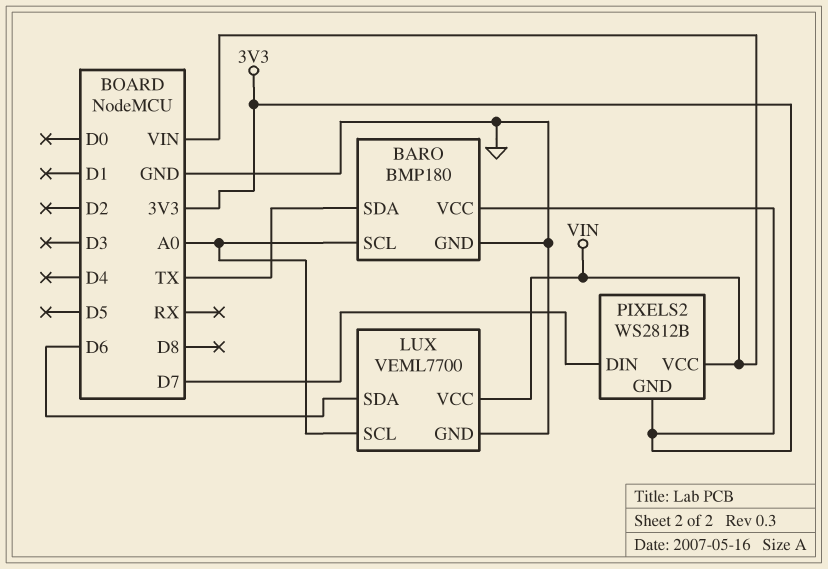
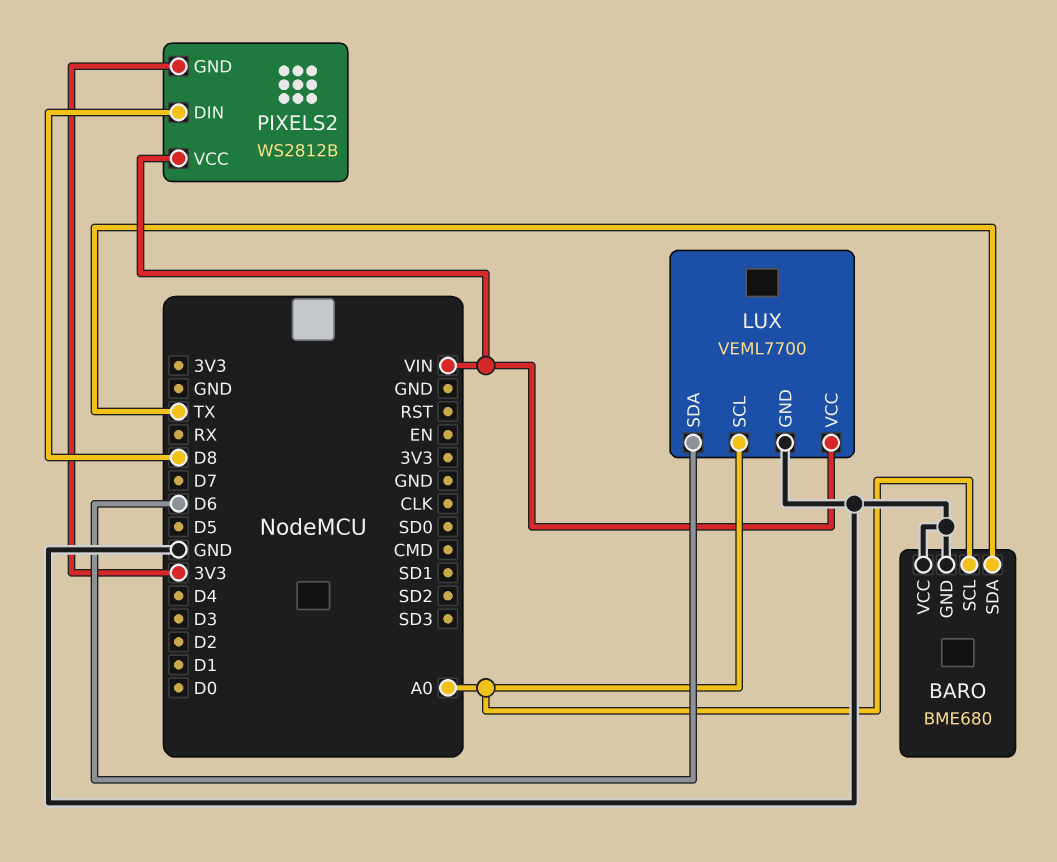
BARO: BMP180 -> BME680
BARO pin VCC: 3V3 -> GND
PIXELS2 pin DIN: D7 -> D8

